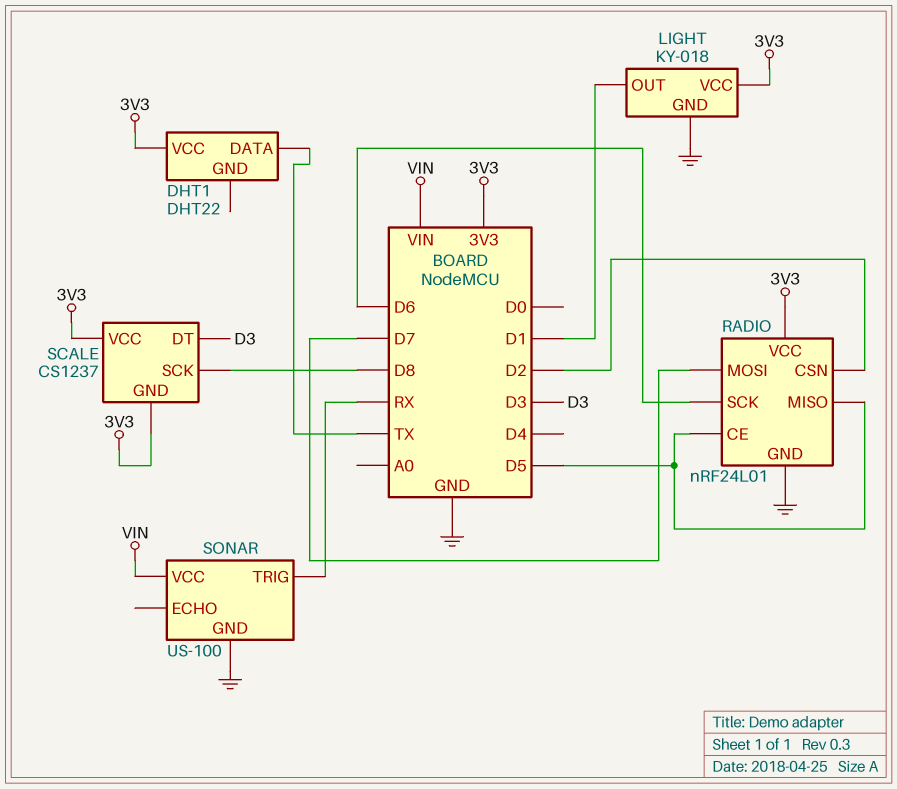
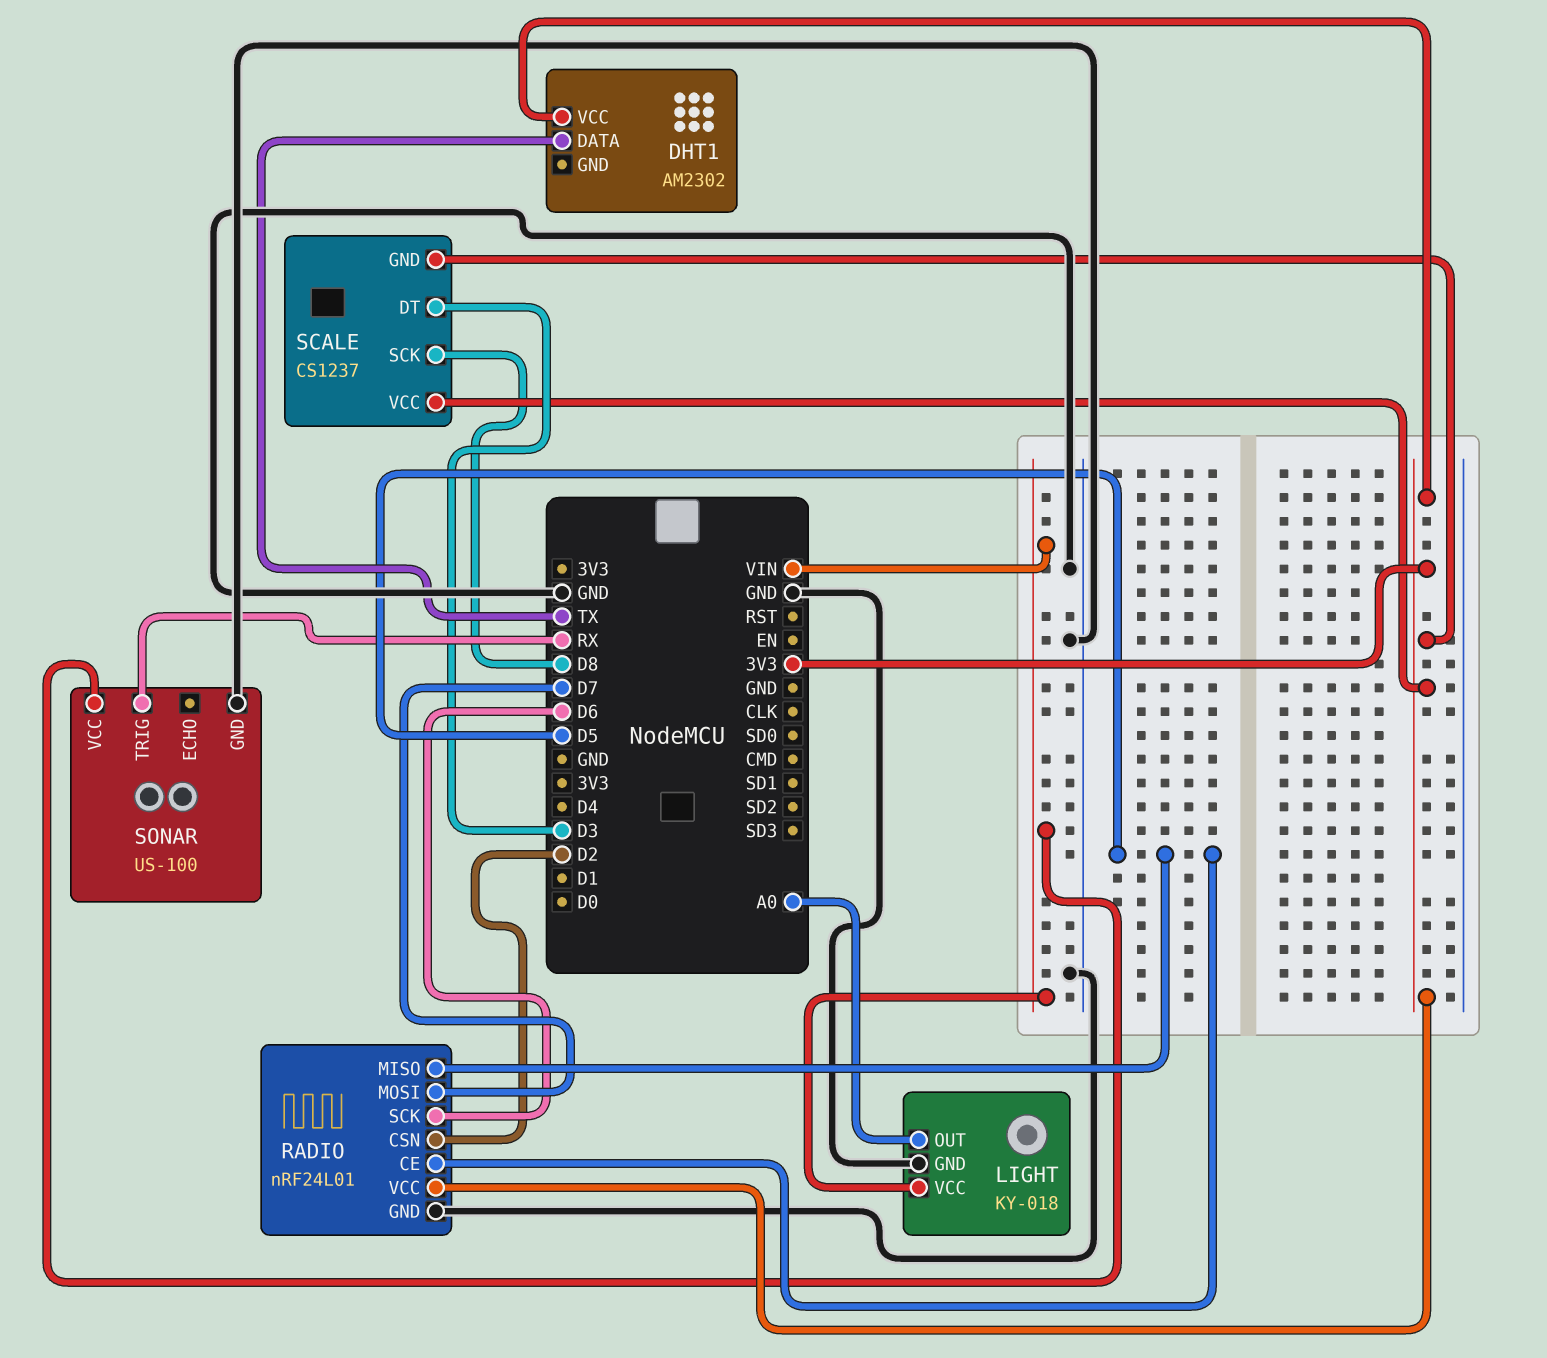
DHT1: DHT22 -> AM2302
LIGHT pin OUT: D1 -> A0
LIGHT pin VCC: 3V3 -> VIN

